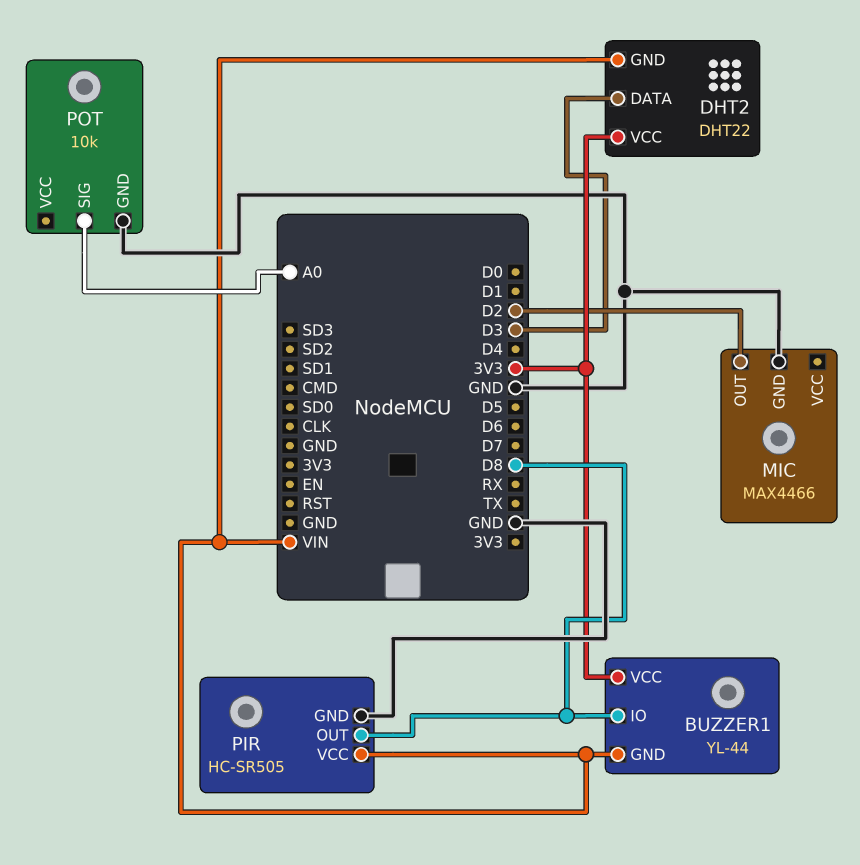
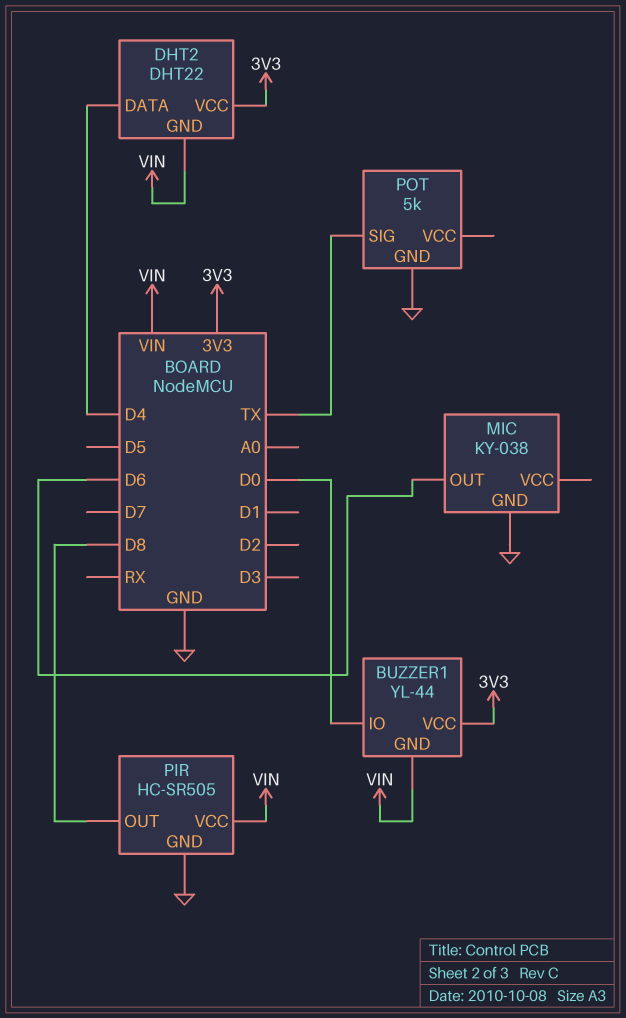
BUZZER1 pin IO: D8 -> D0
DHT2 pin DATA: D3 -> D4
MIC: MAX4466 -> KY-038
MIC pin OUT: D2 -> D6
POT: 10k -> 5k
POT pin SIG: A0 -> TX

